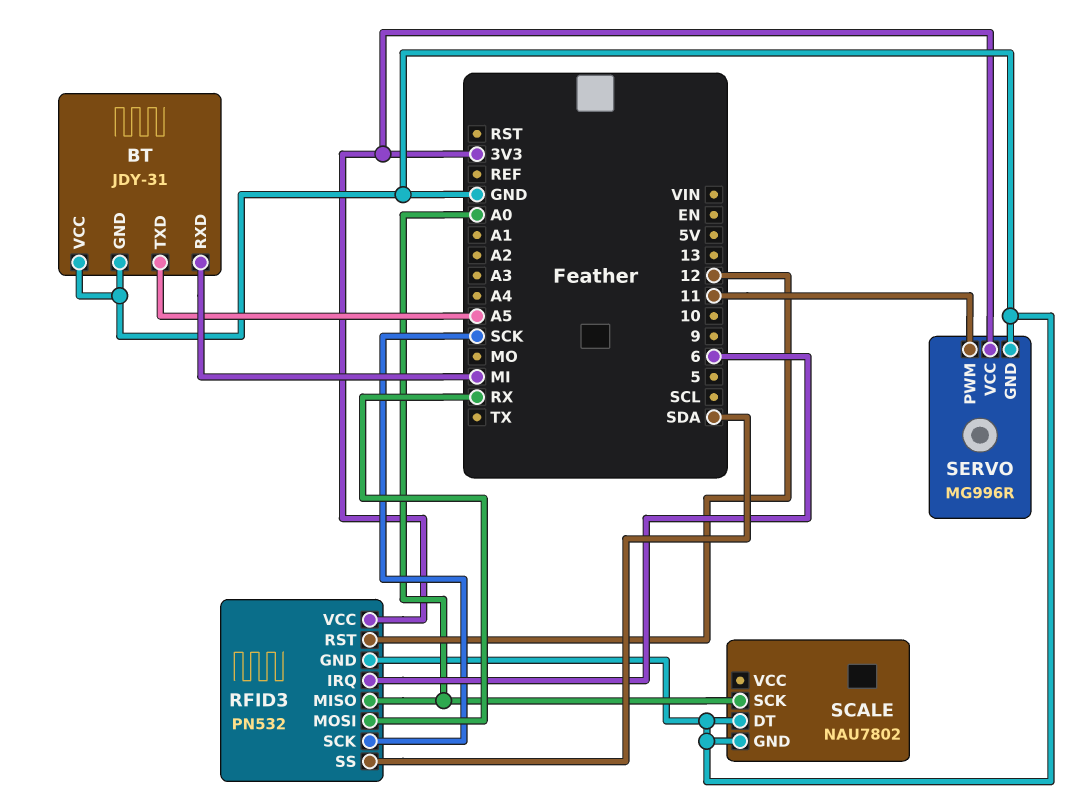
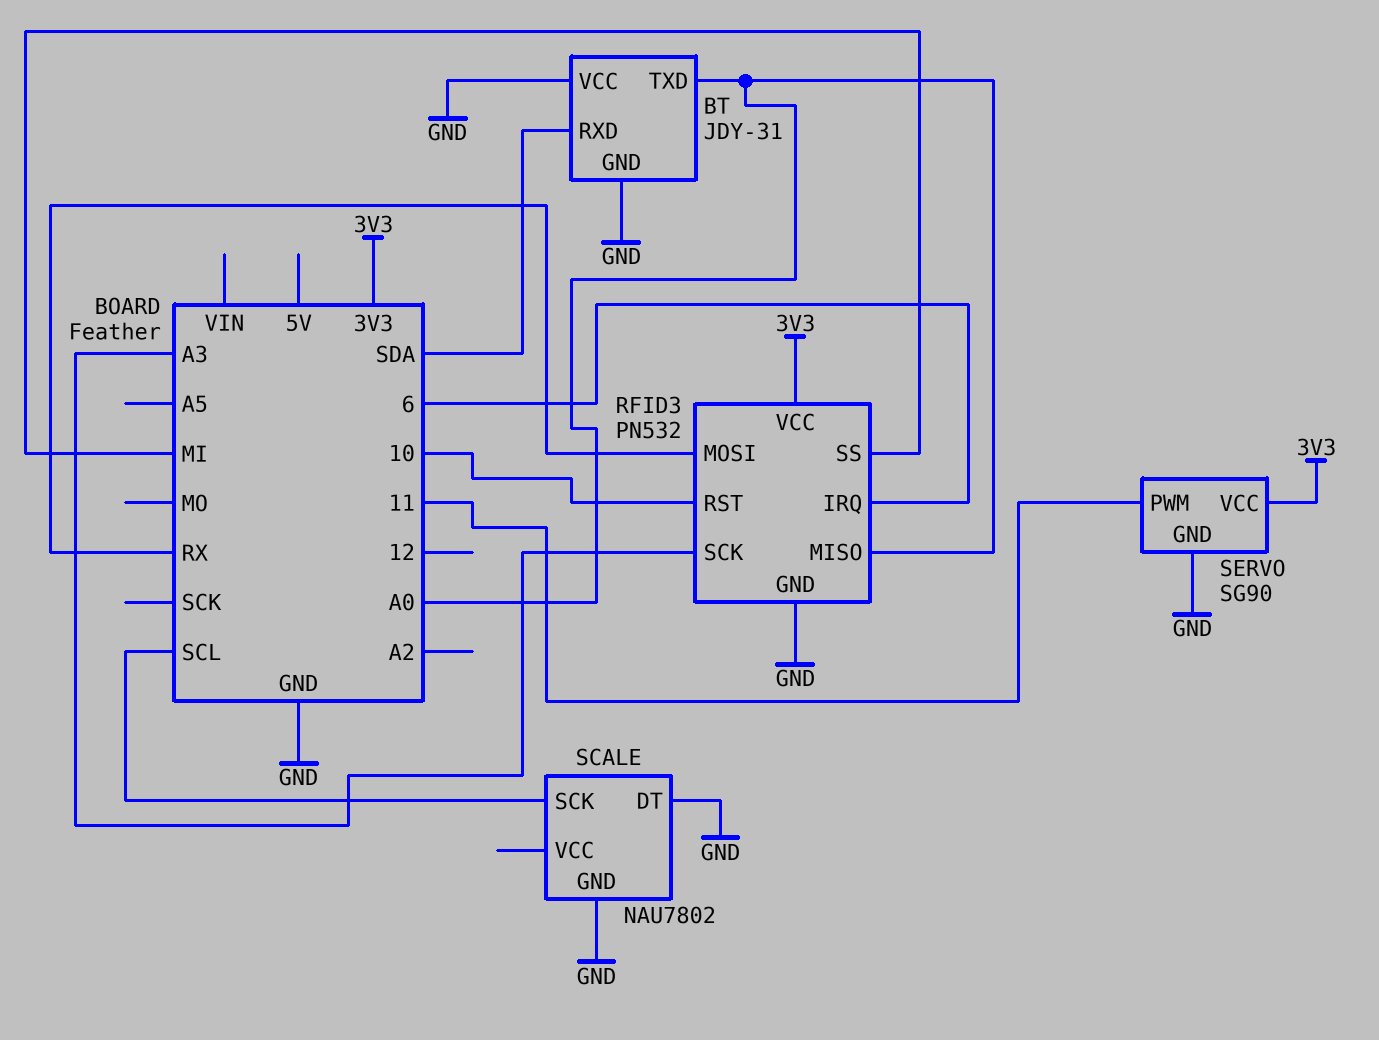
BT pin RXD: MI -> SDA
BT pin TXD: A5 -> A0
RFID3 pin RST: 12 -> 10
RFID3 pin SCK: SCK -> A3
RFID3 pin SS: SDA -> MI
SCALE pin SCK: A0 -> SCL
SERVO: MG996R -> SG90

